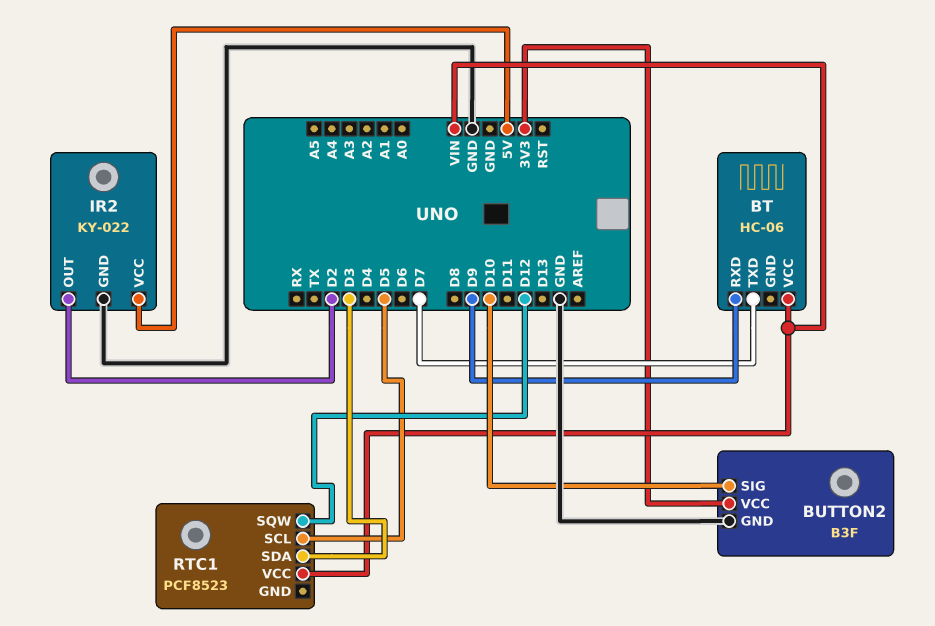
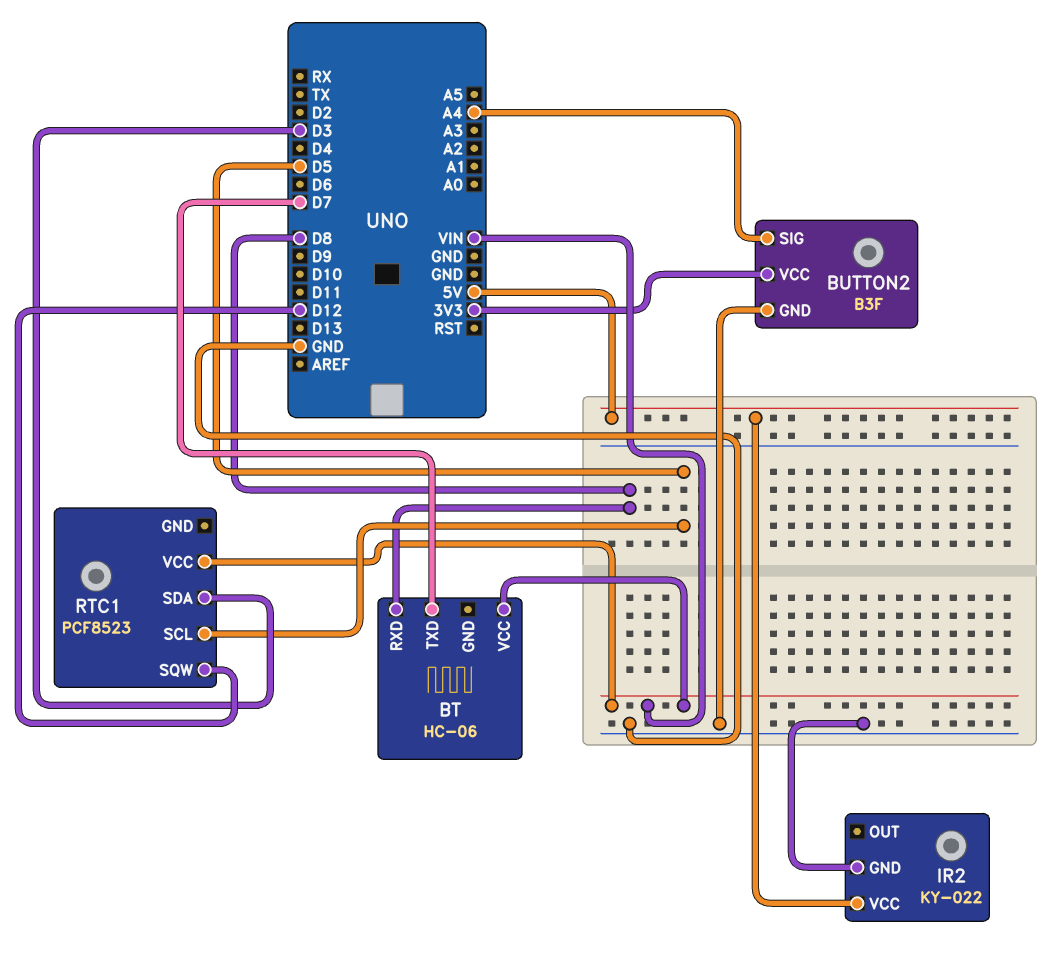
BT pin RXD: D9 -> D8
BUTTON2 pin SIG: D10 -> A4
IR2 pin OUT: D2 -> none

